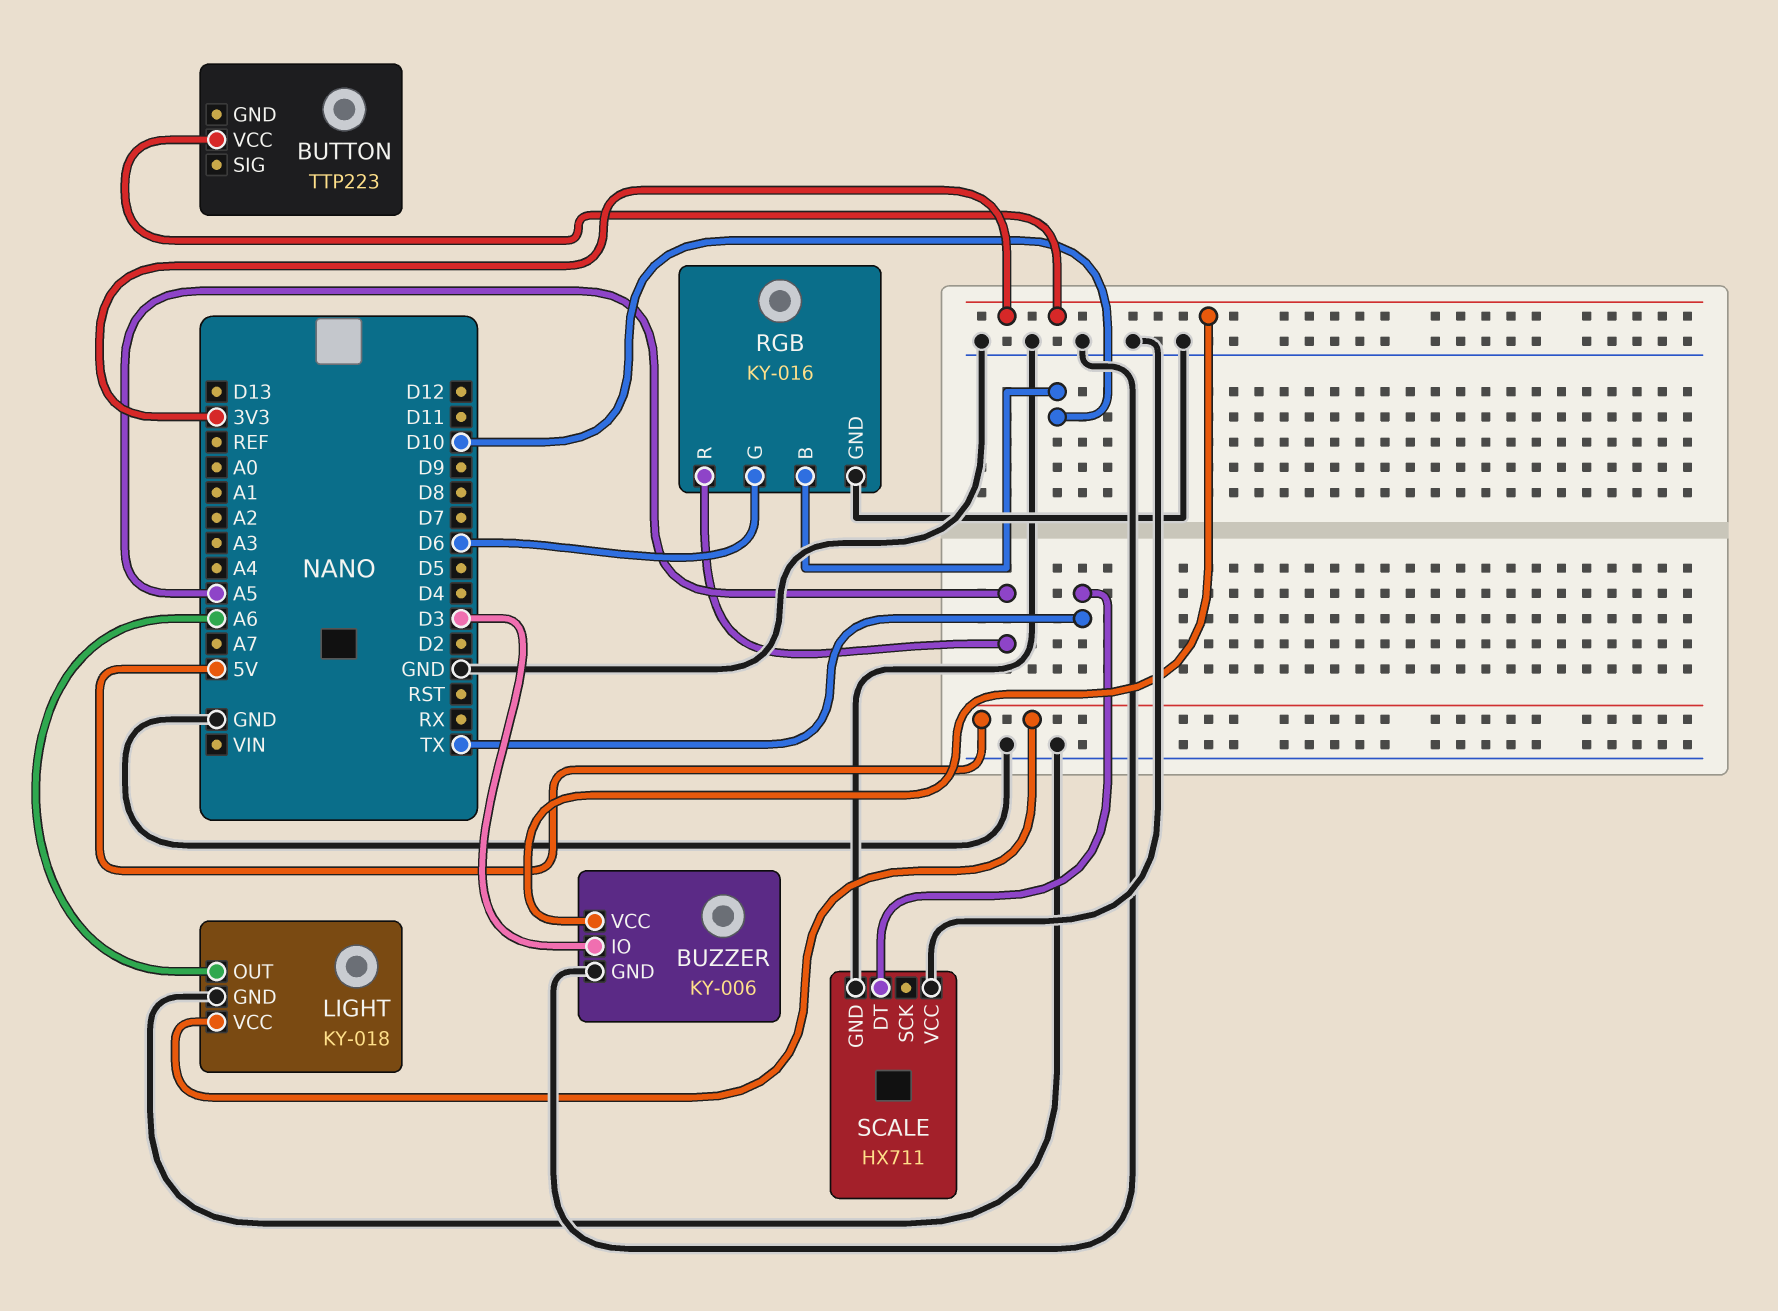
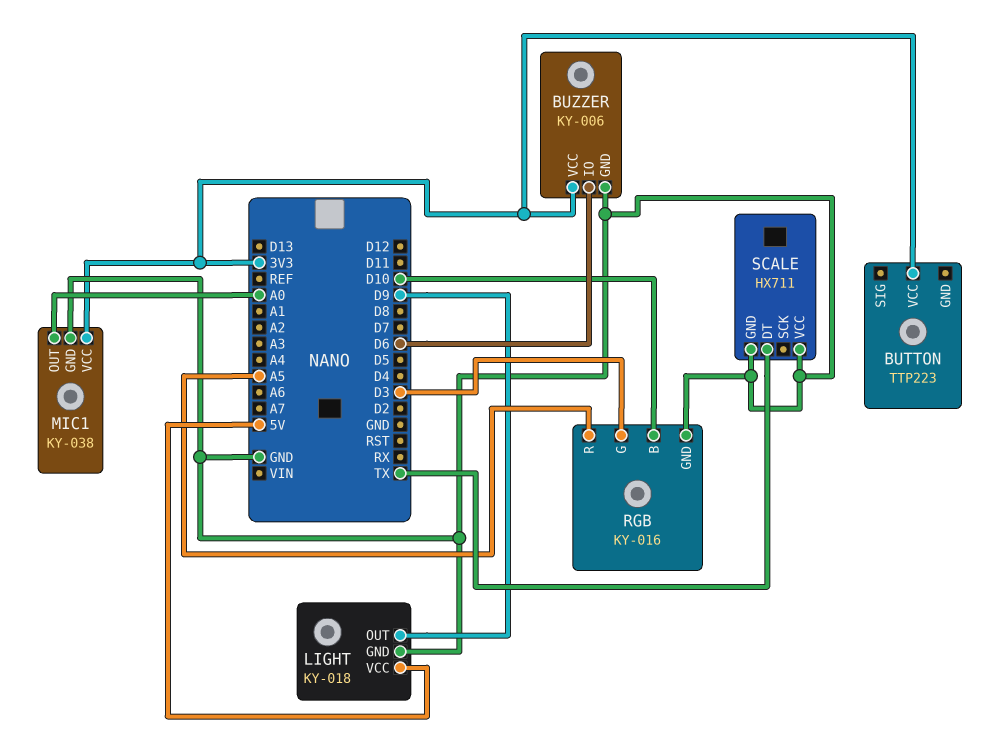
BUZZER pin IO: D3 -> D6
LIGHT pin OUT: A6 -> D9
MIC1: none -> KY-038
MIC1 pin GND: none -> GND
MIC1 pin OUT: none -> A0
MIC1 pin VCC: none -> 3V3
RGB pin G: D6 -> D3

